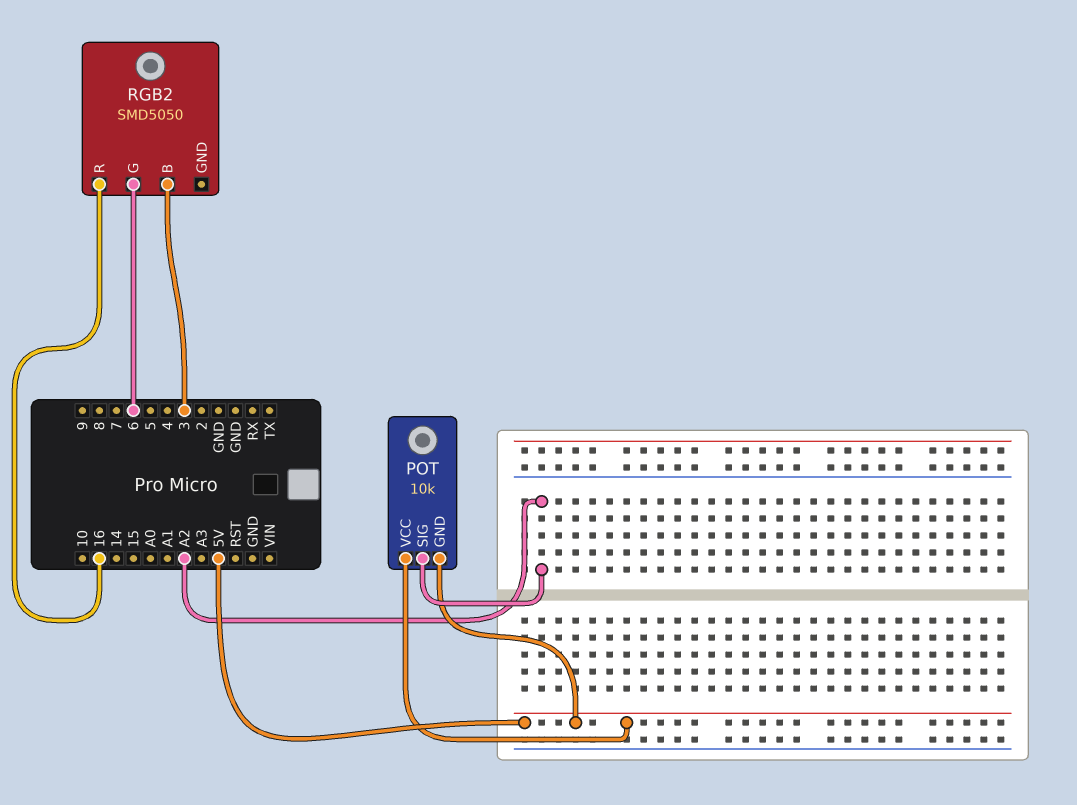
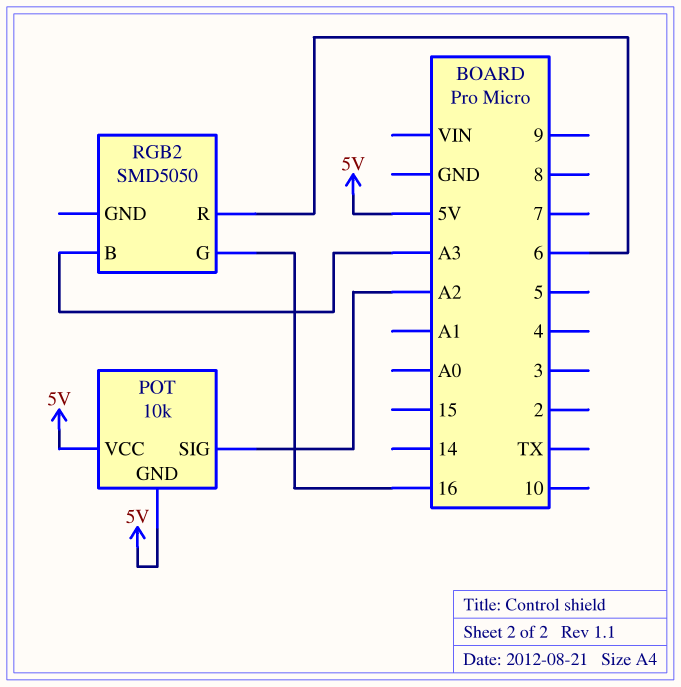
RGB2 pin B: 3 -> A3
RGB2 pin G: 6 -> 16
RGB2 pin R: 16 -> 6

